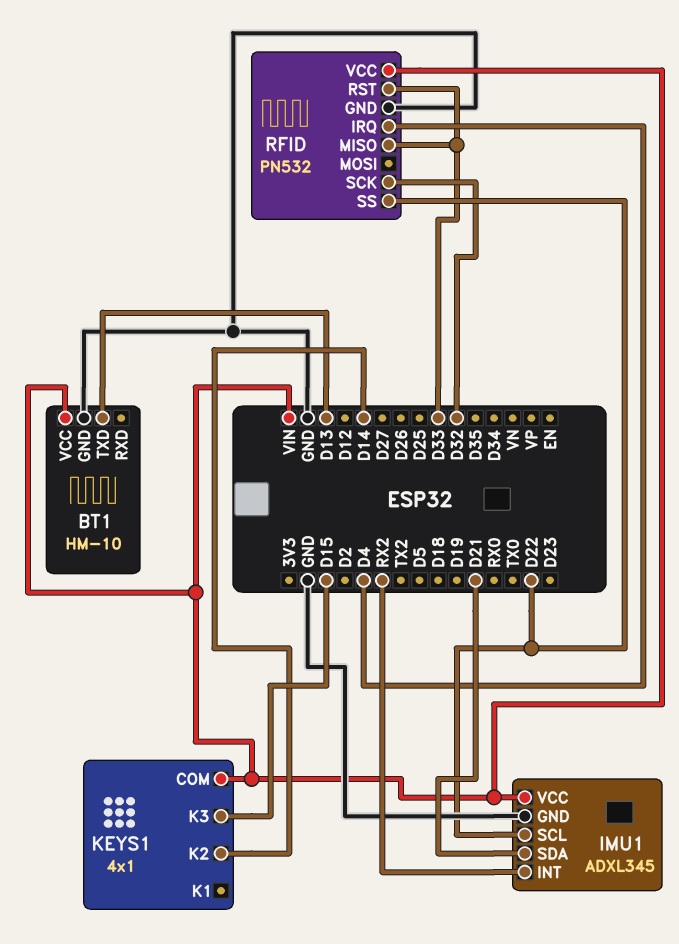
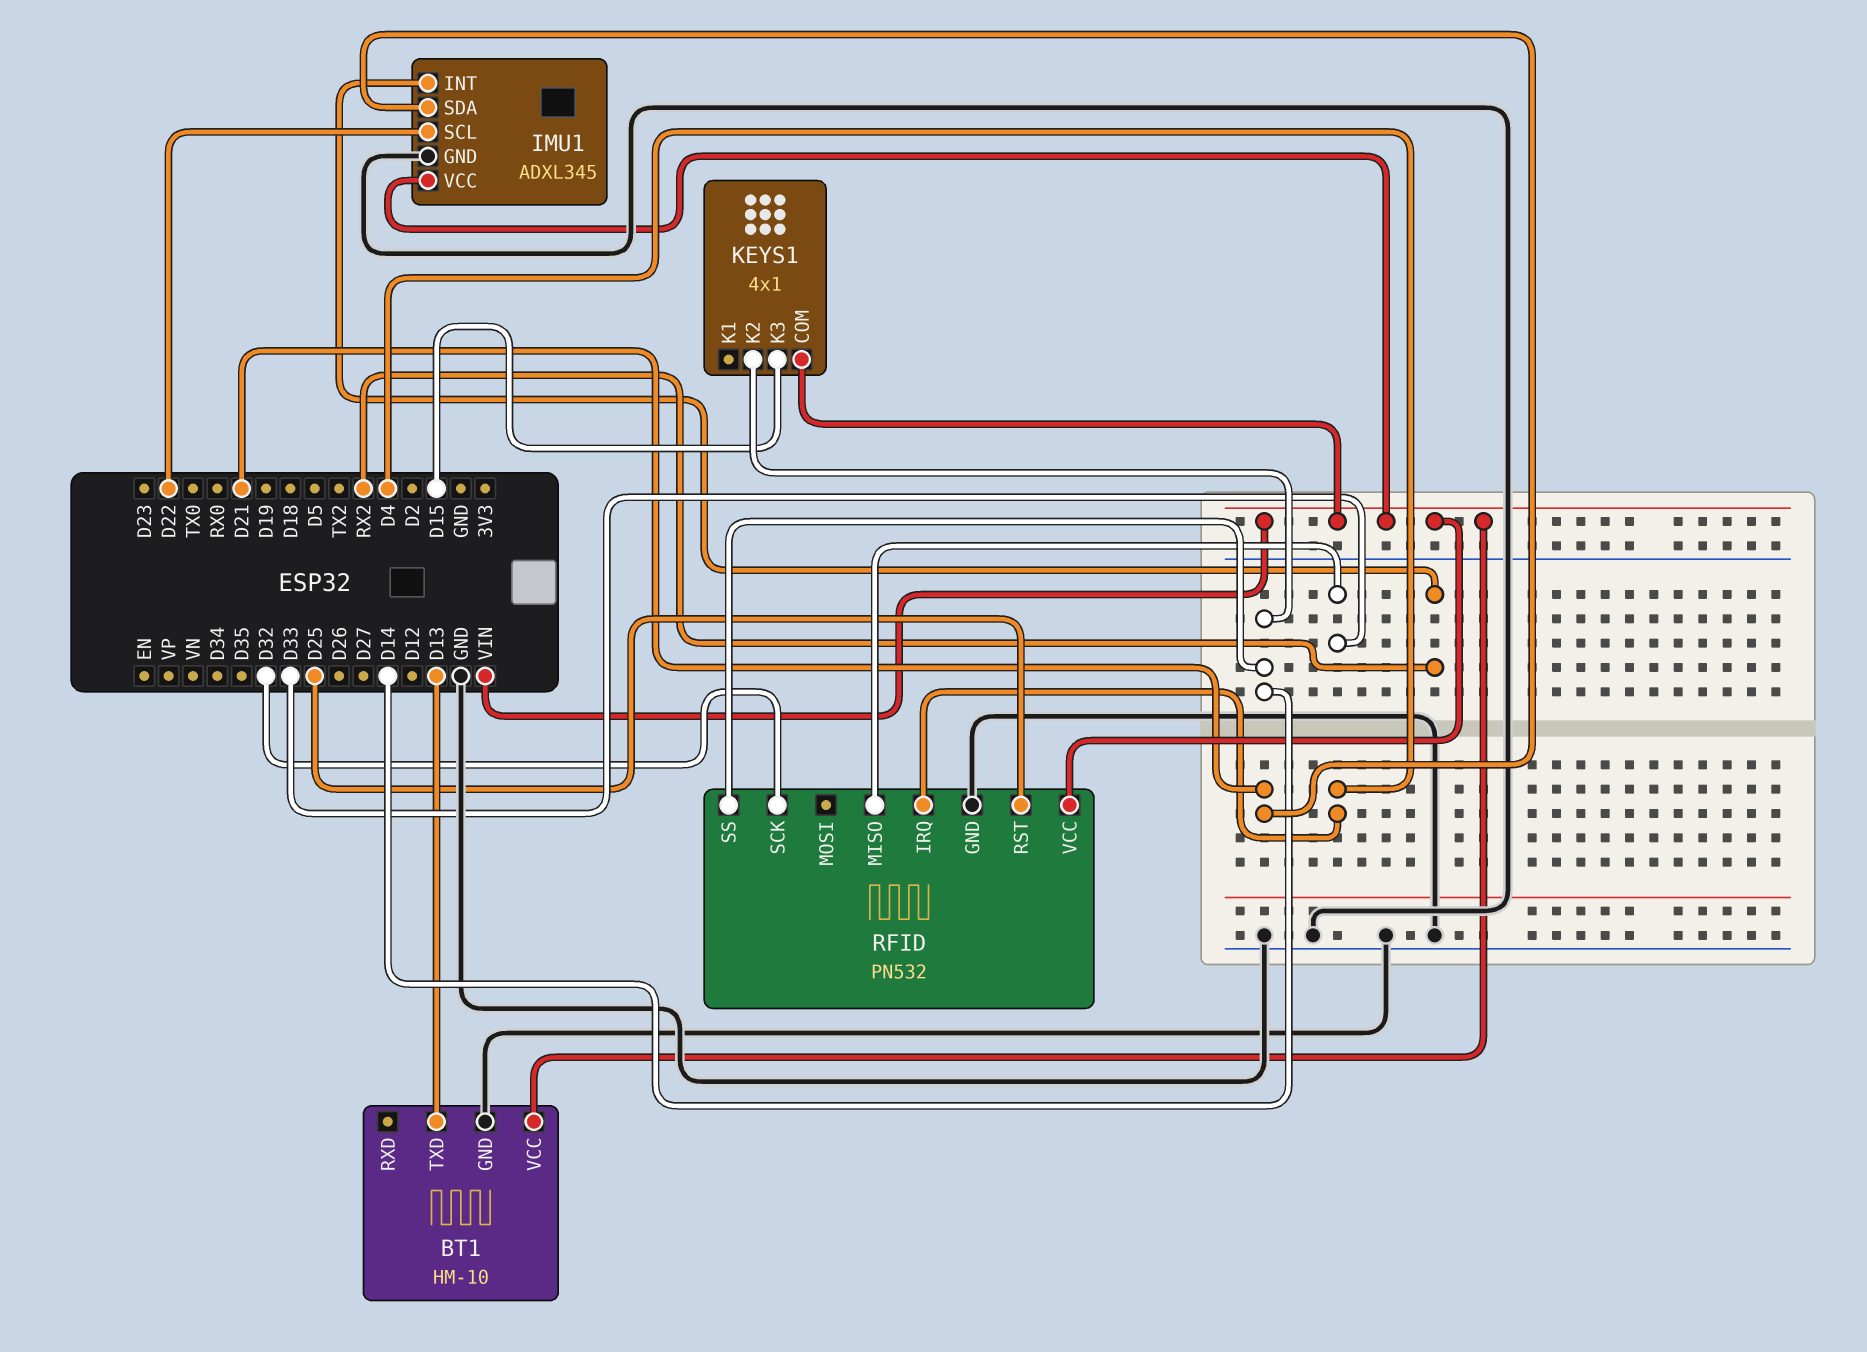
RFID pin RST: D33 -> D25
RFID pin SS: D22 -> D14

